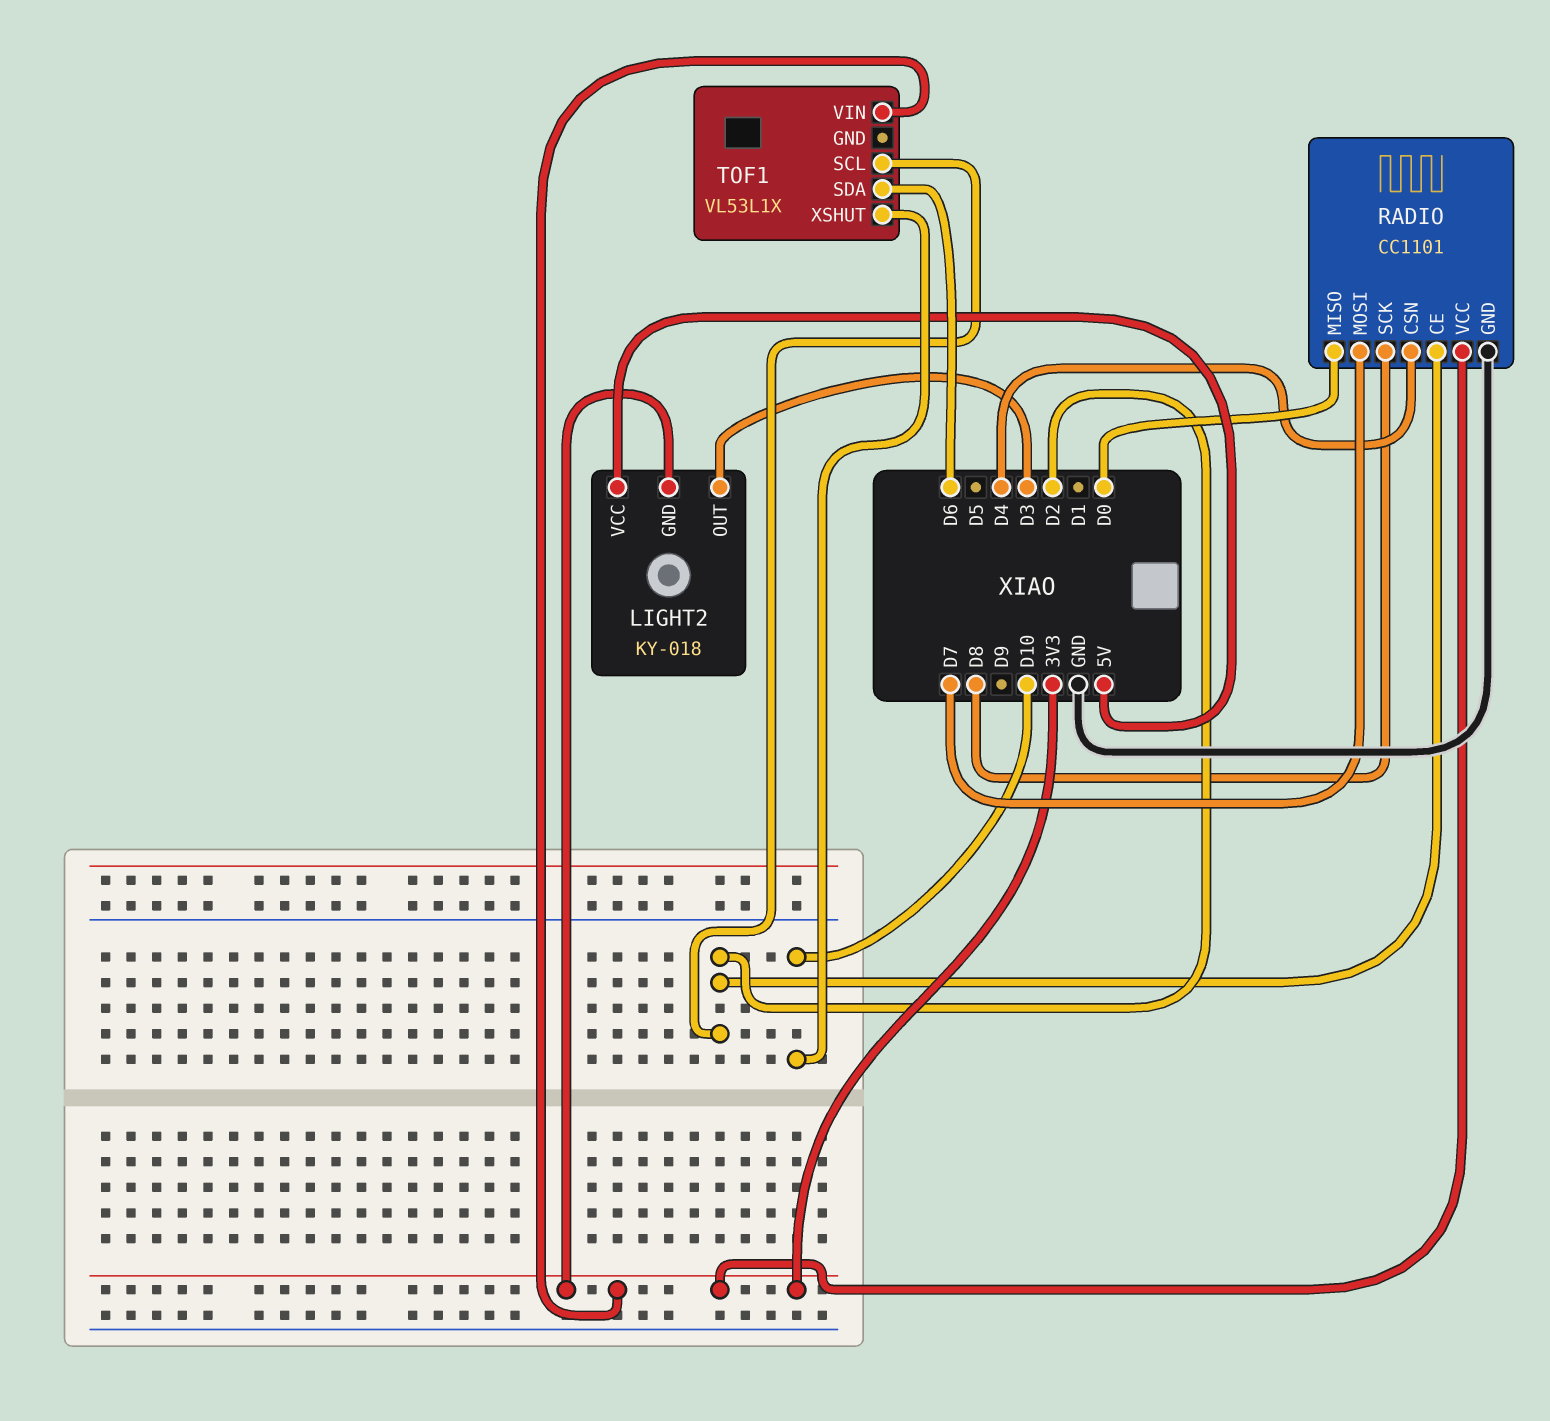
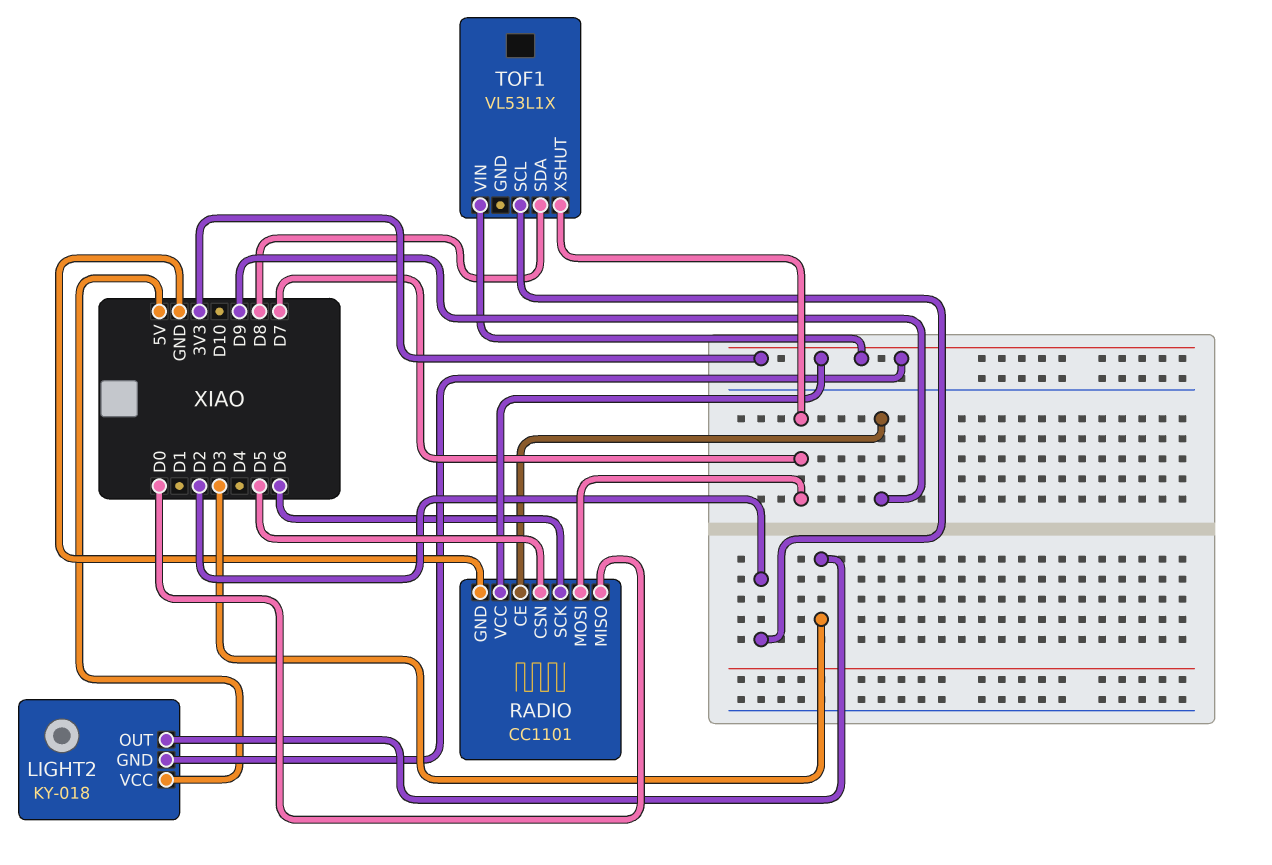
RADIO pin CE: D2 -> D9
RADIO pin CSN: D4 -> D5
RADIO pin SCK: D8 -> D6
TOF1 pin SDA: D6 -> D8
TOF1 pin XSHUT: D10 -> D7

